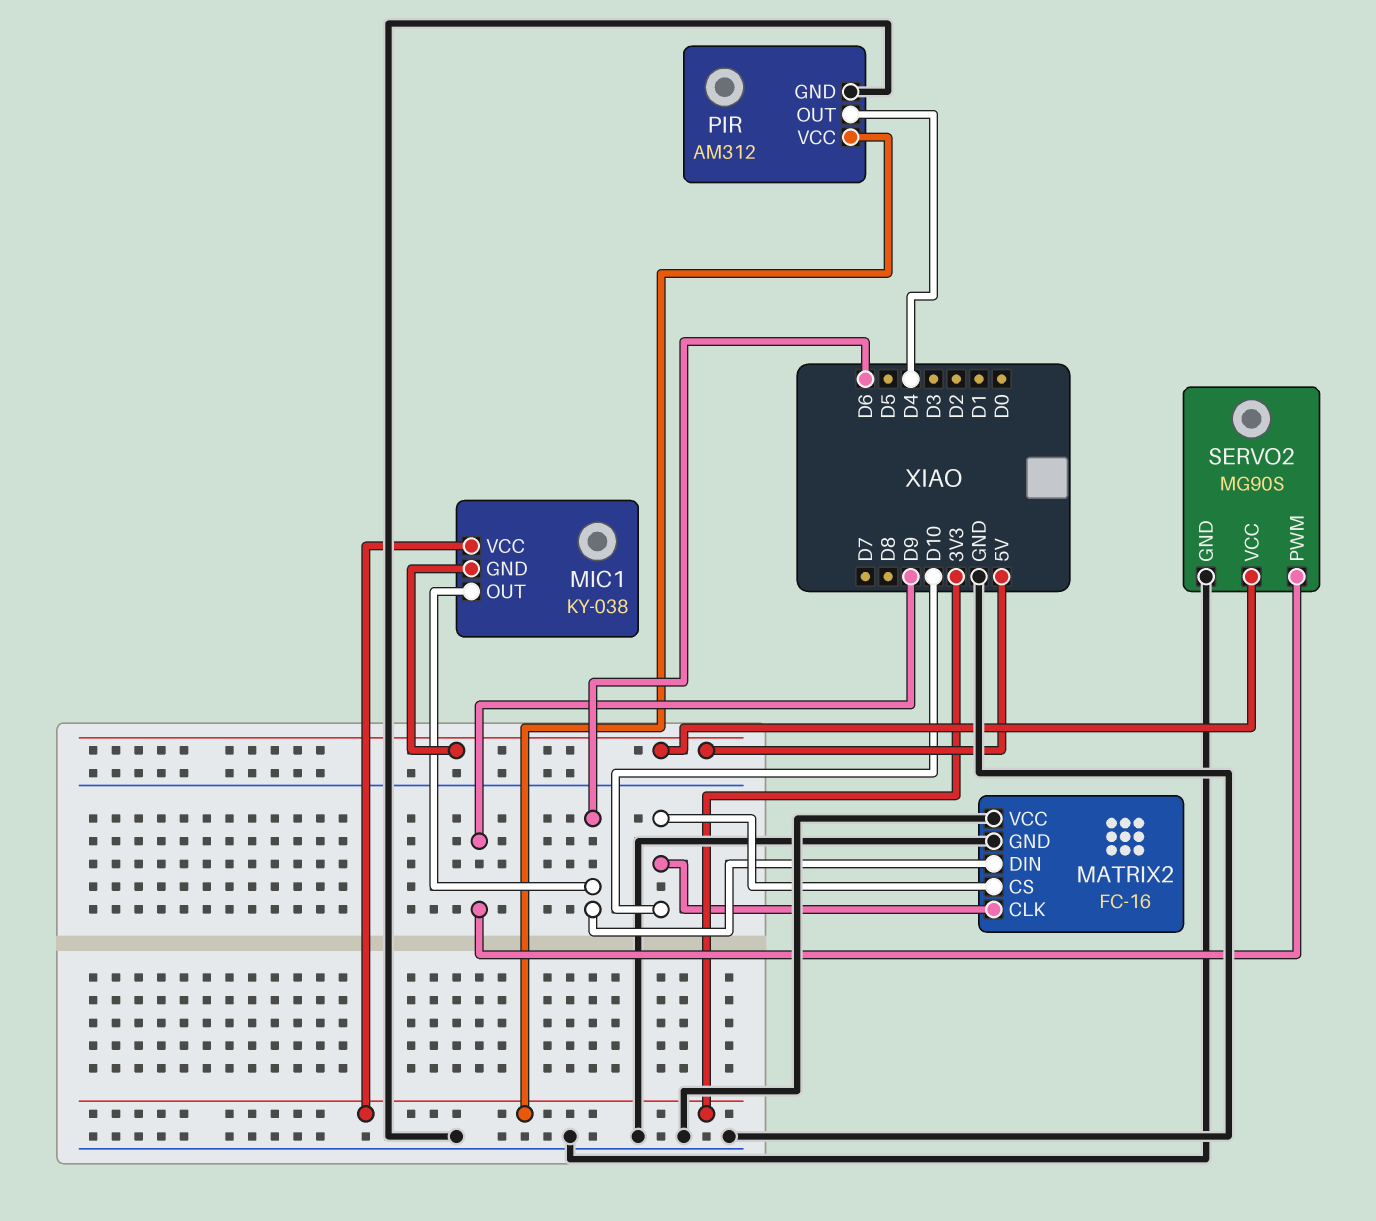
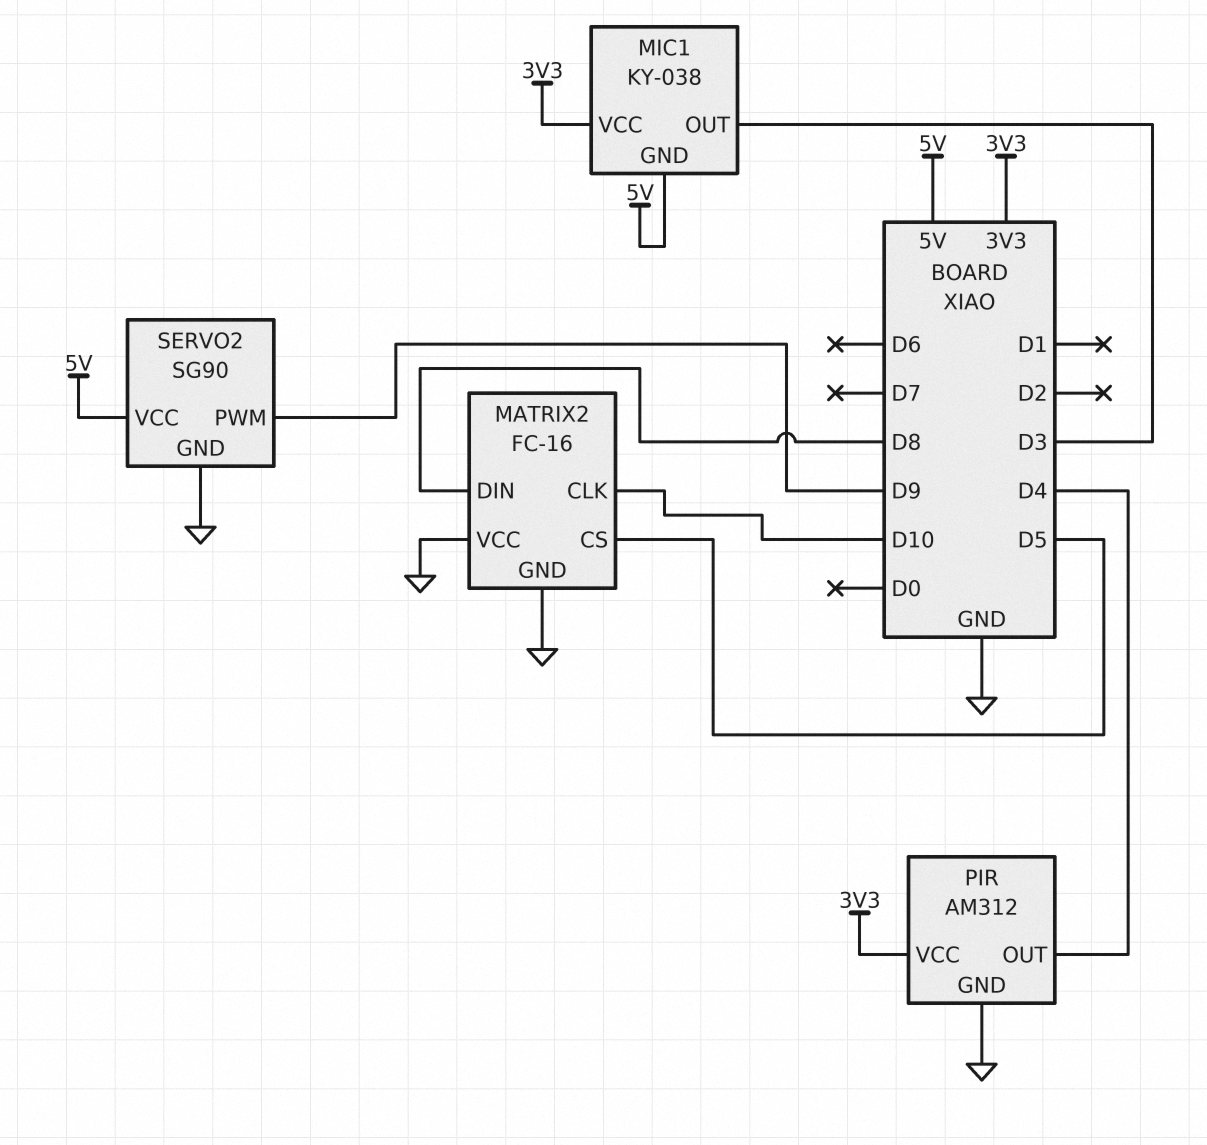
MATRIX2 pin CS: D10 -> D5
MATRIX2 pin DIN: D6 -> D8
MIC1 pin OUT: D6 -> D3
SERVO2: MG90S -> SG90

